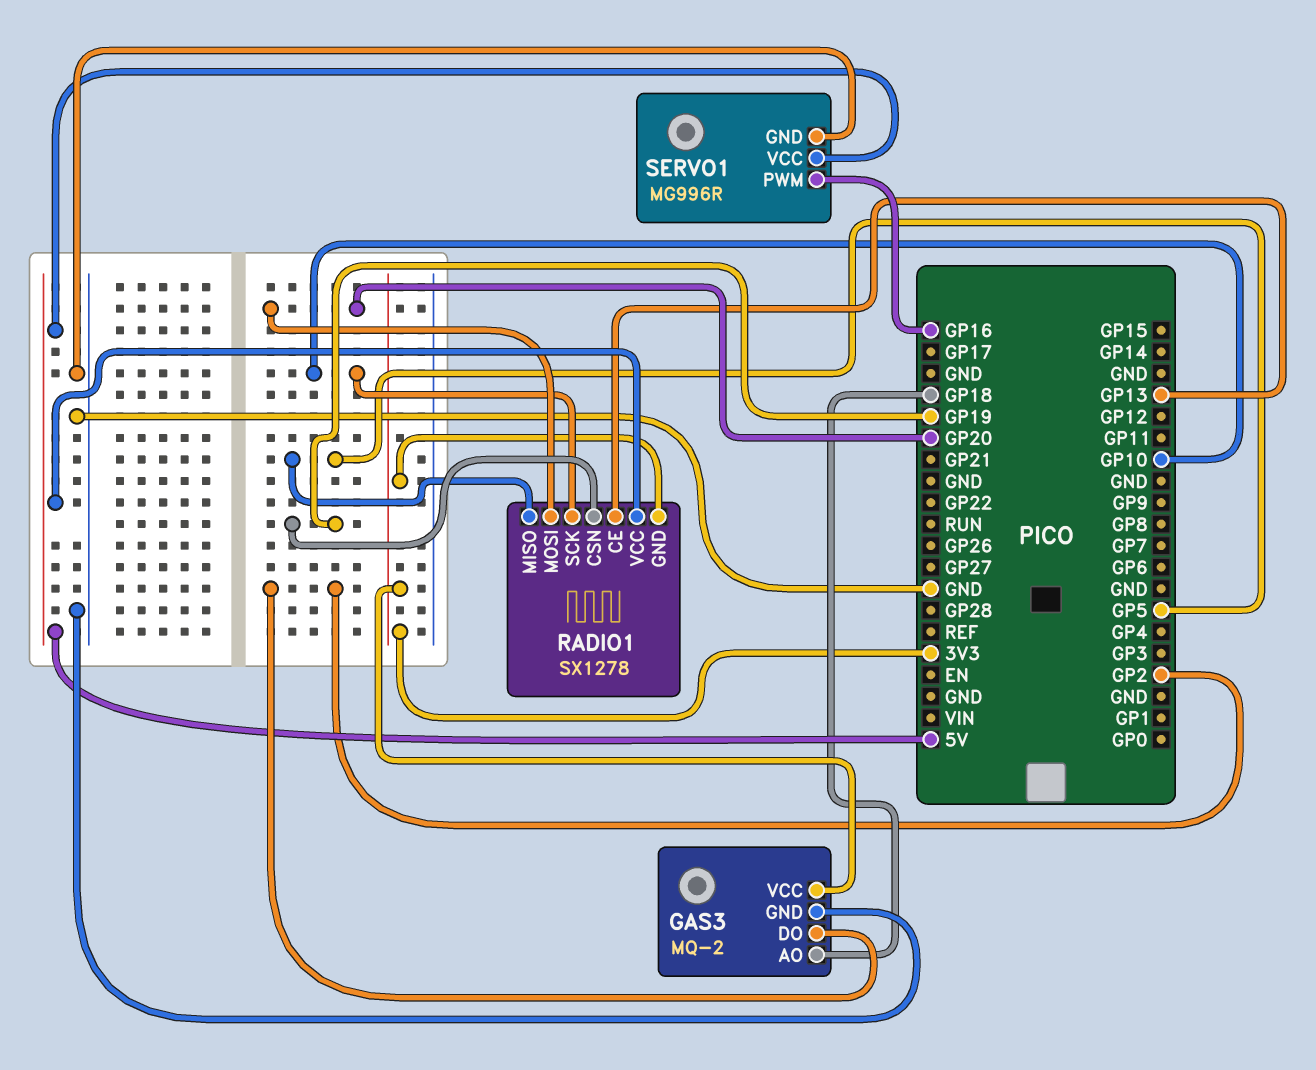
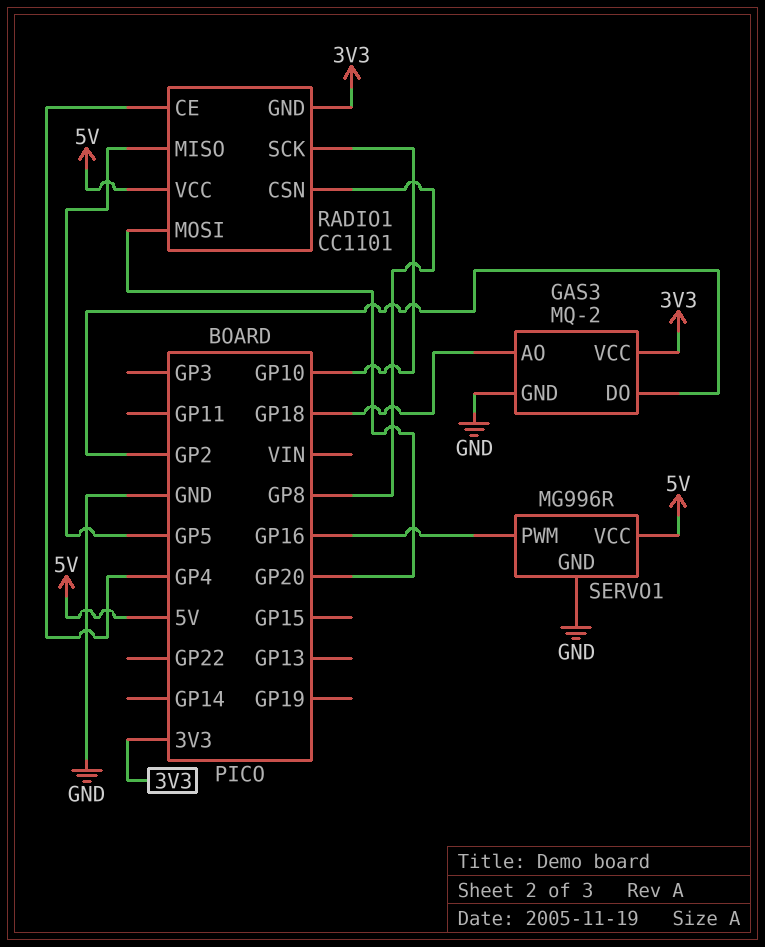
RADIO1: SX1278 -> CC1101
RADIO1 pin CE: GP13 -> GP4
RADIO1 pin CSN: GP19 -> GP8

